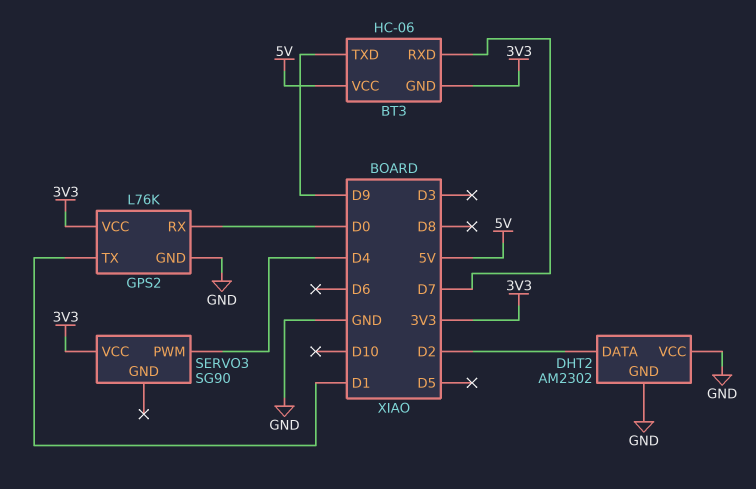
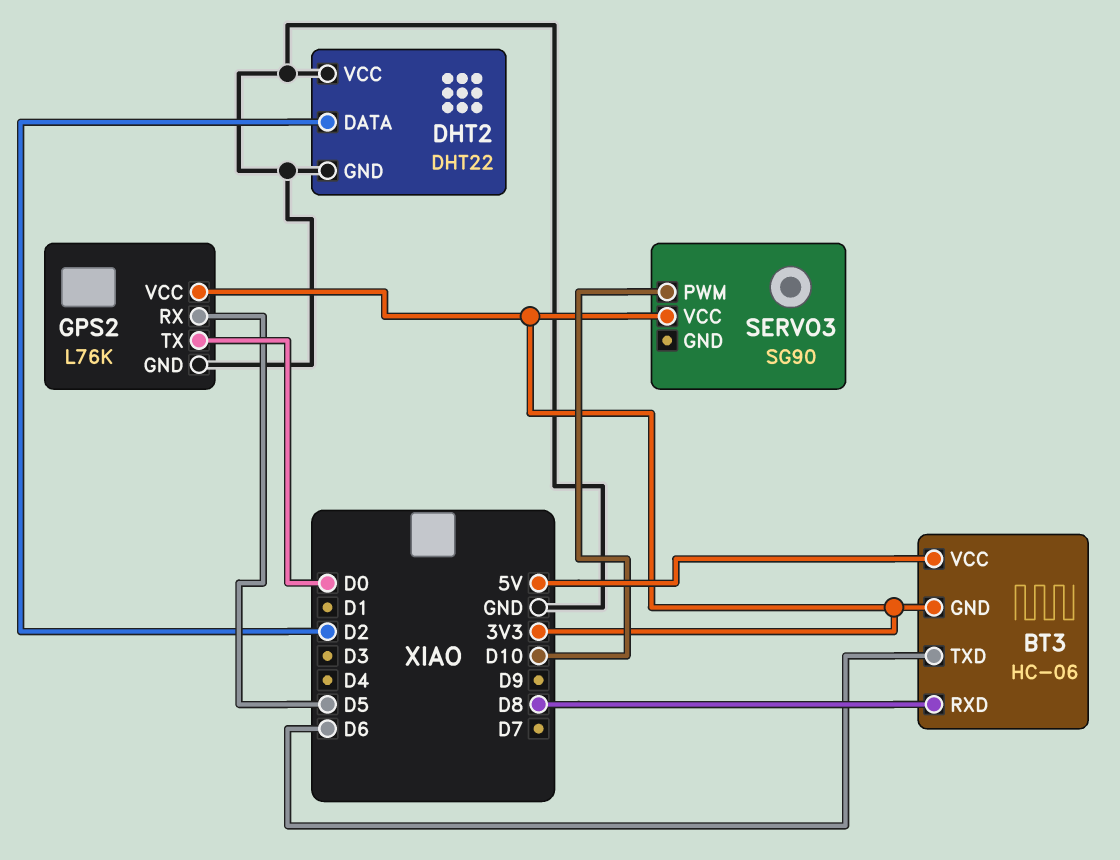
BT3 pin RXD: D7 -> D8
BT3 pin TXD: D9 -> D6
DHT2: AM2302 -> DHT22
GPS2 pin RX: D0 -> D5
GPS2 pin TX: D1 -> D0
SERVO3 pin PWM: D4 -> D10

